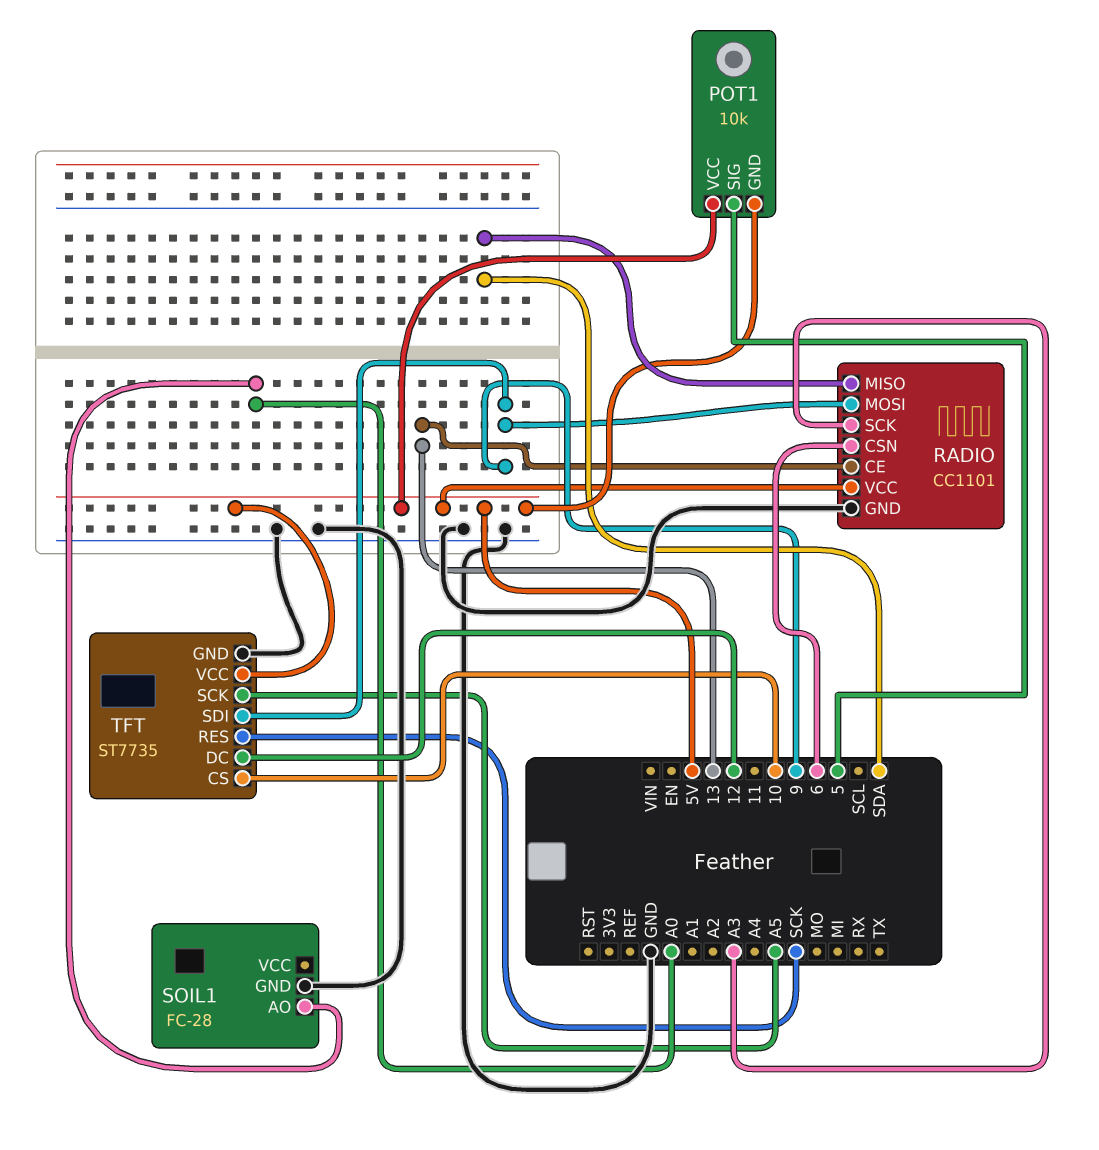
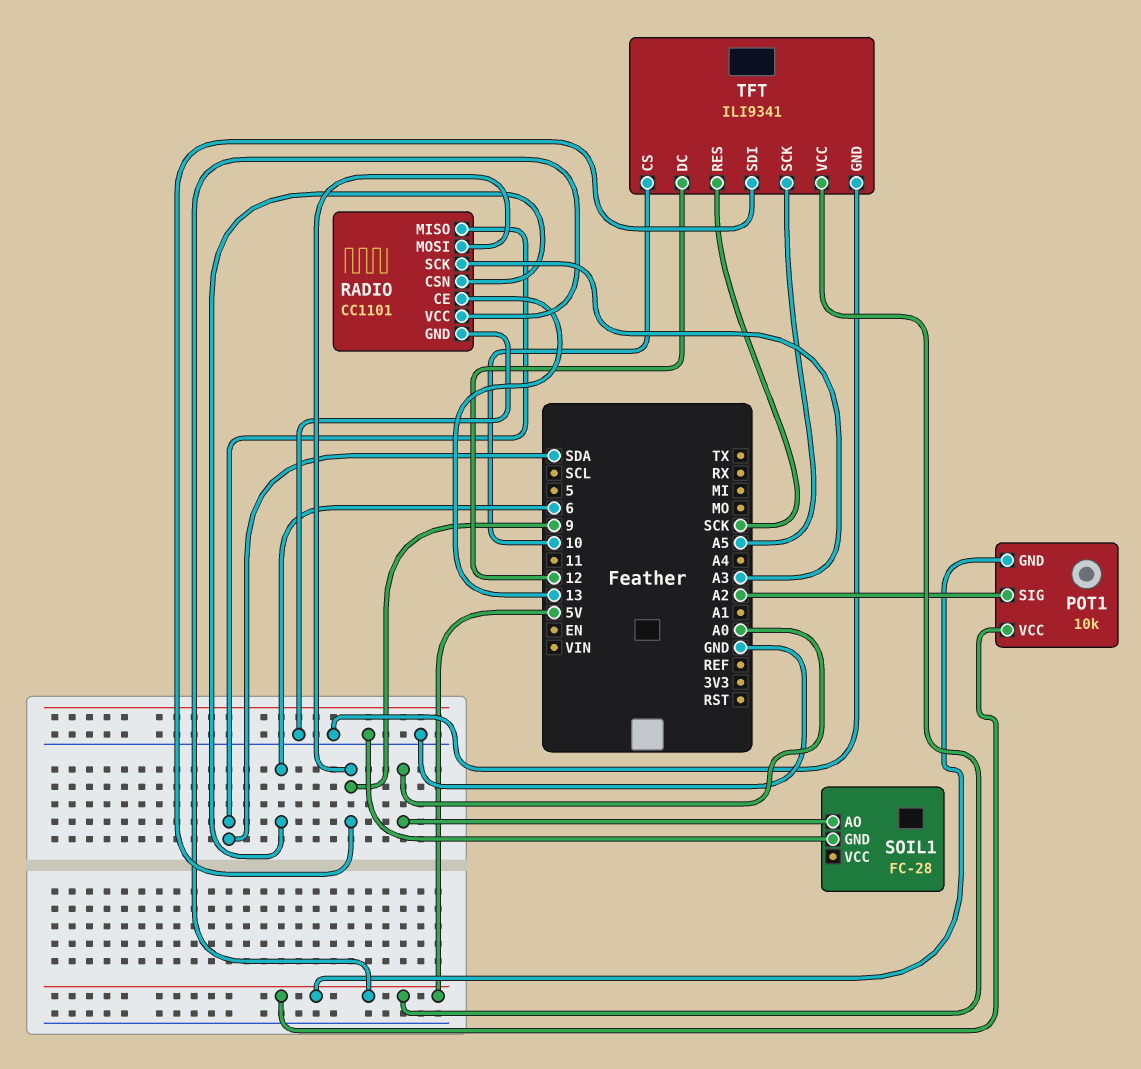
POT1 pin SIG: 5 -> A2
TFT: ST7735 -> ILI9341

